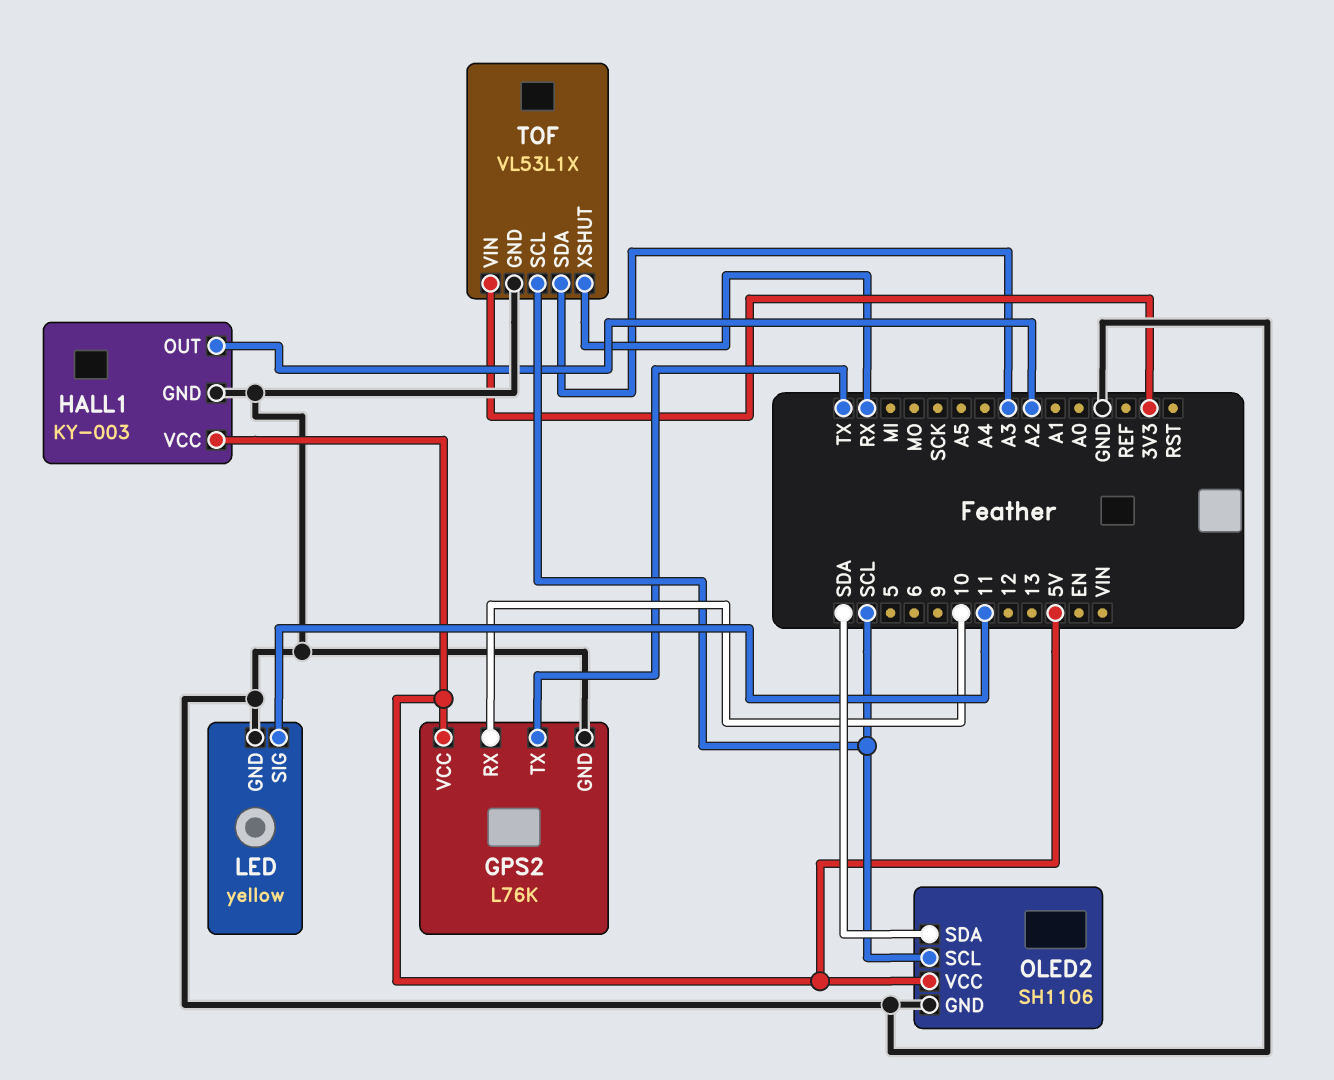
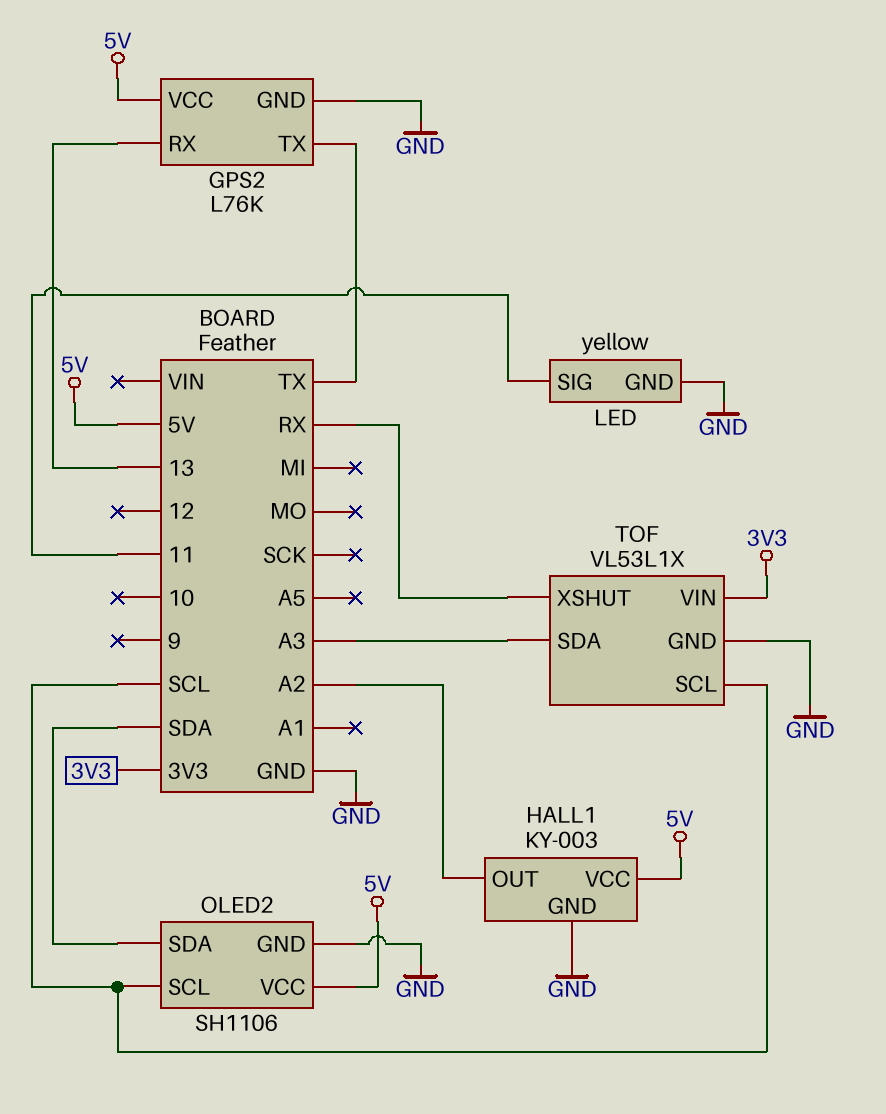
GPS2 pin RX: 10 -> 13

